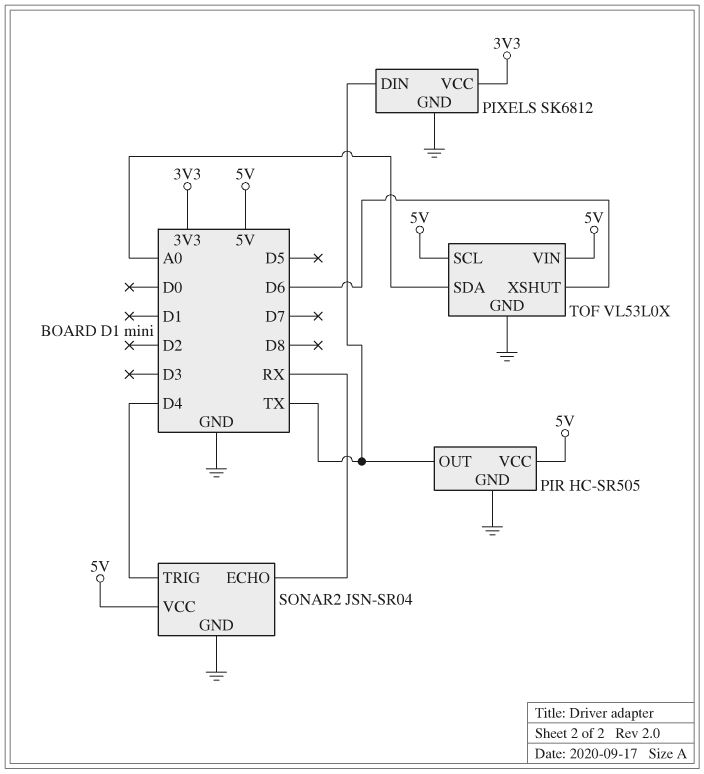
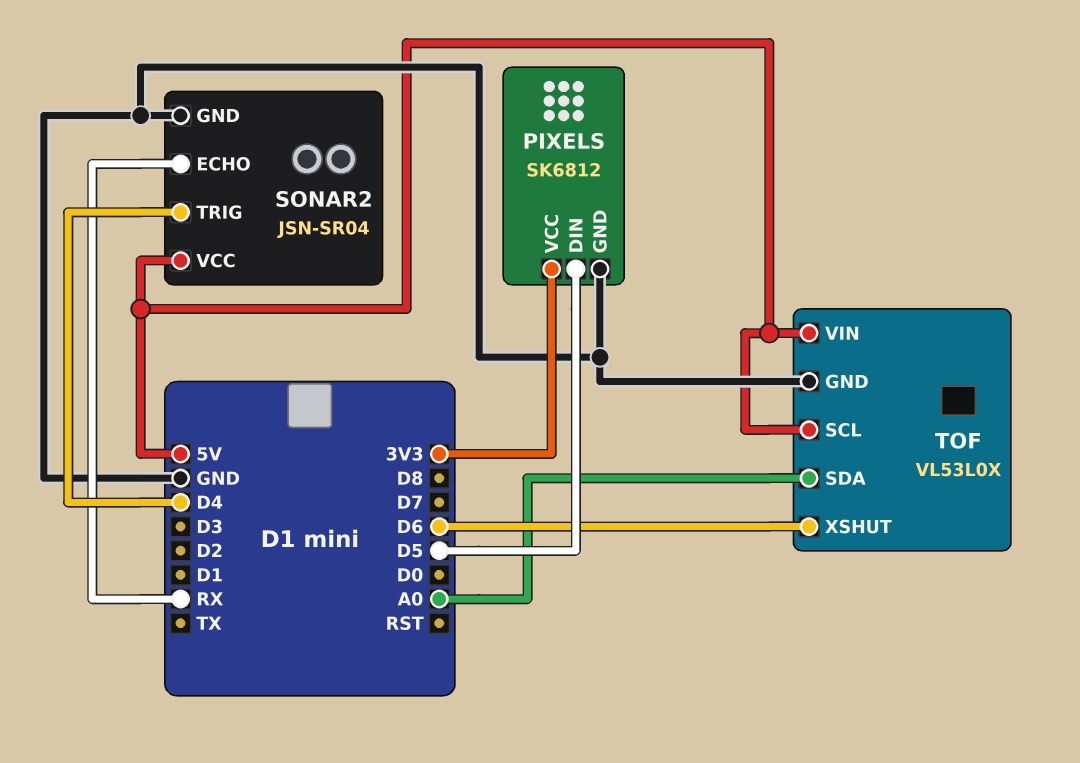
PIR: HC-SR505 -> none
PIR pin GND: GND -> none
PIR pin OUT: TX -> none
PIR pin VCC: 5V -> none
PIXELS pin DIN: TX -> D5

